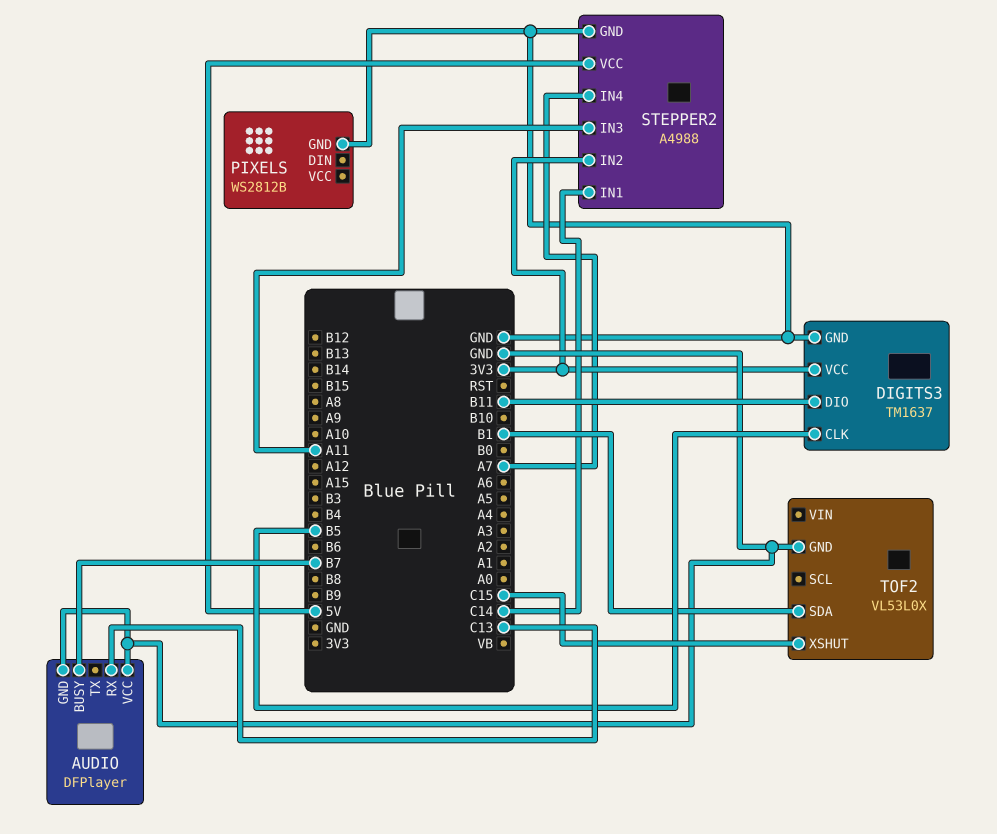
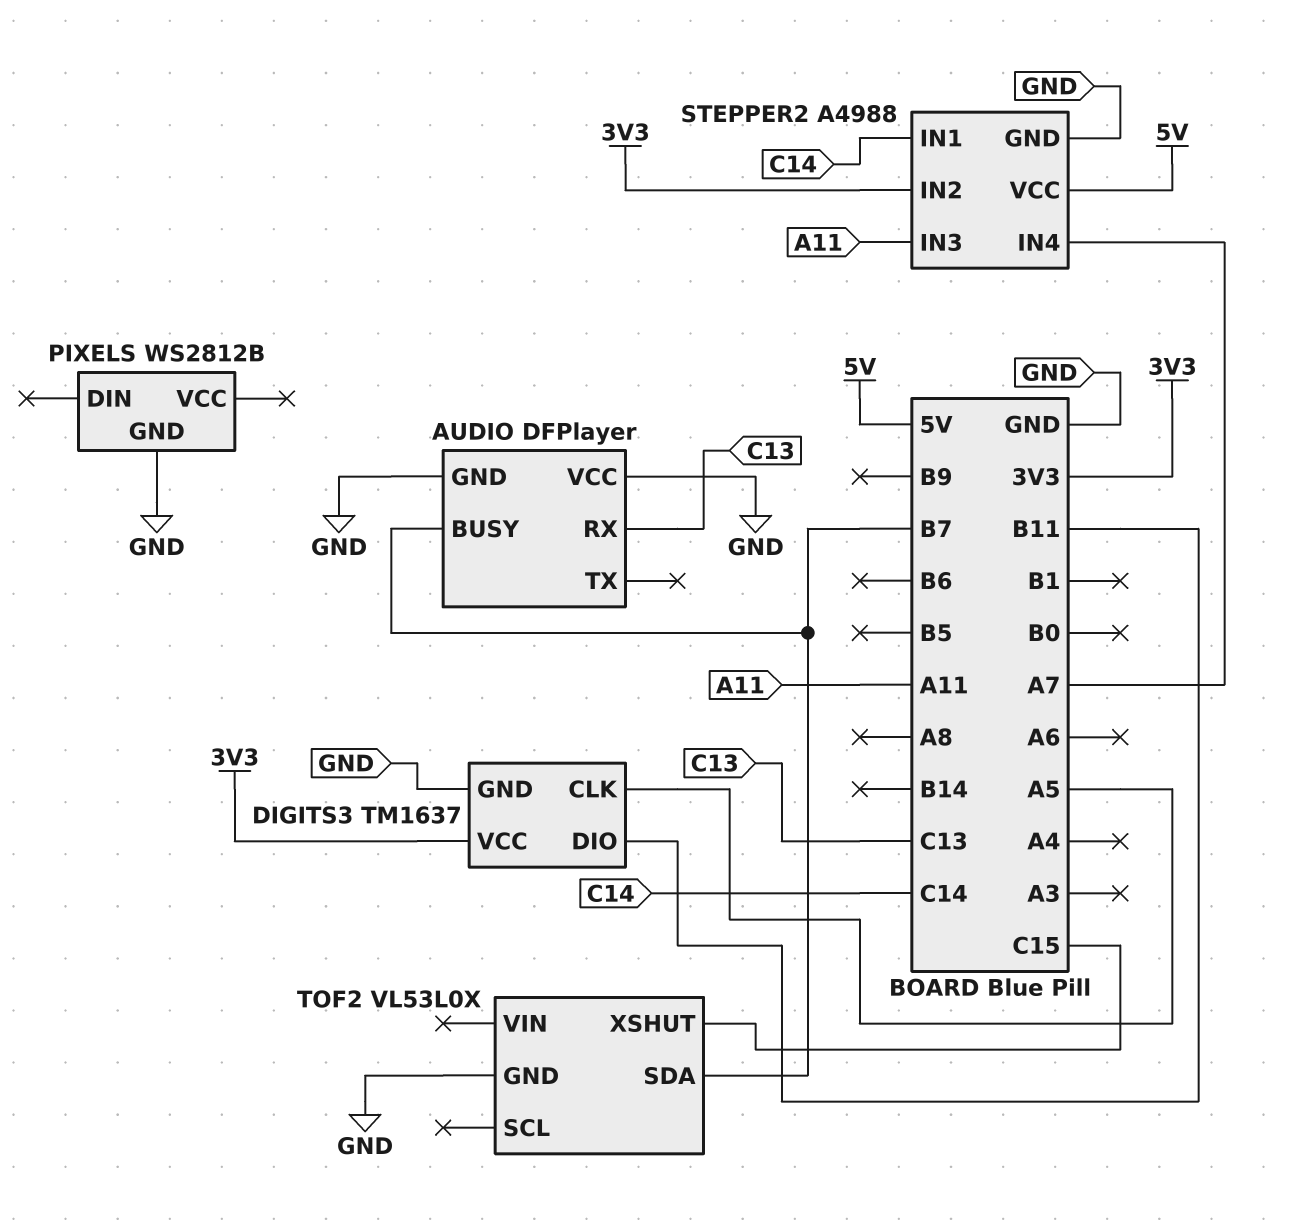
DIGITS3 pin CLK: B5 -> A5
TOF2 pin SDA: B1 -> B7

